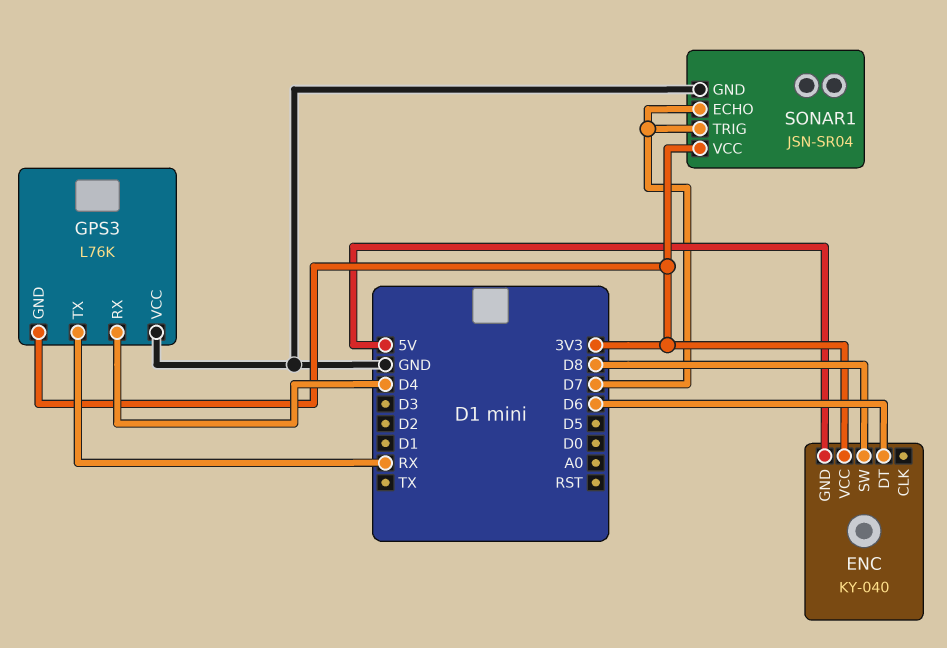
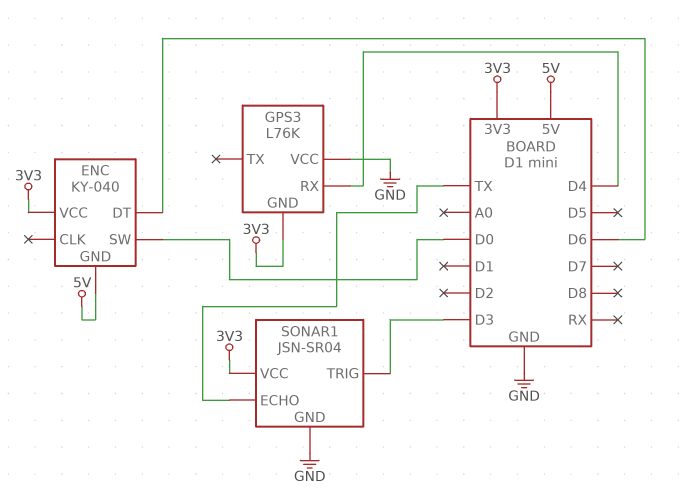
ENC pin SW: D8 -> D0
GPS3 pin TX: RX -> none
SONAR1 pin ECHO: D7 -> TX
SONAR1 pin TRIG: D7 -> D3

